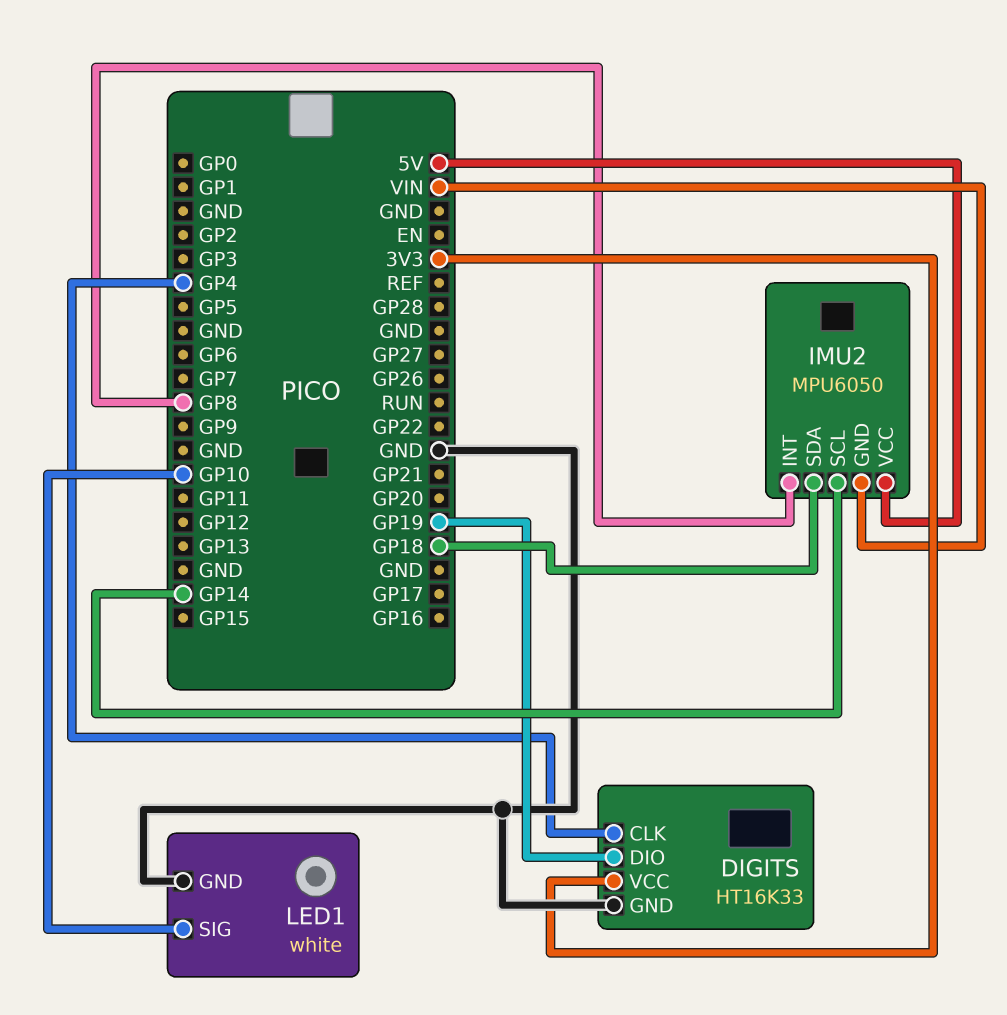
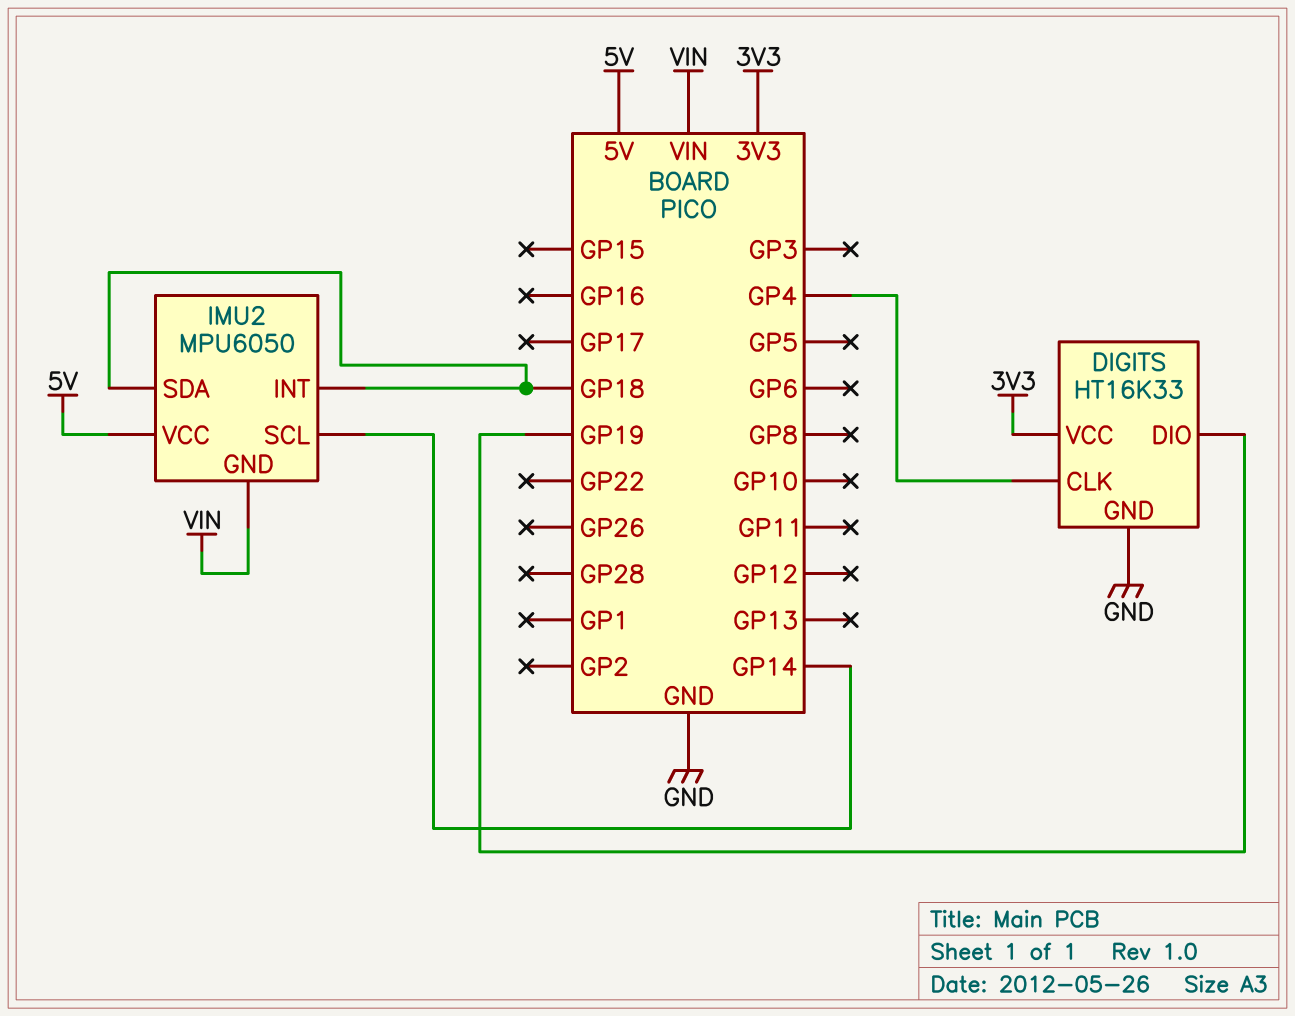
IMU2 pin INT: GP8 -> GP18
LED1: white -> none
LED1 pin GND: GND -> none
LED1 pin SIG: GP10 -> none

